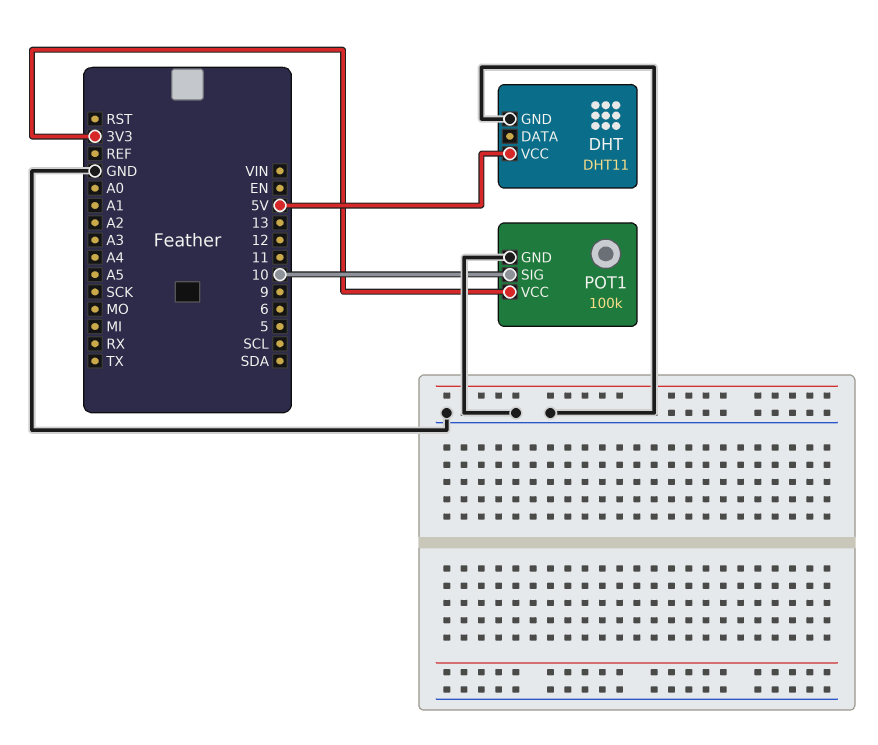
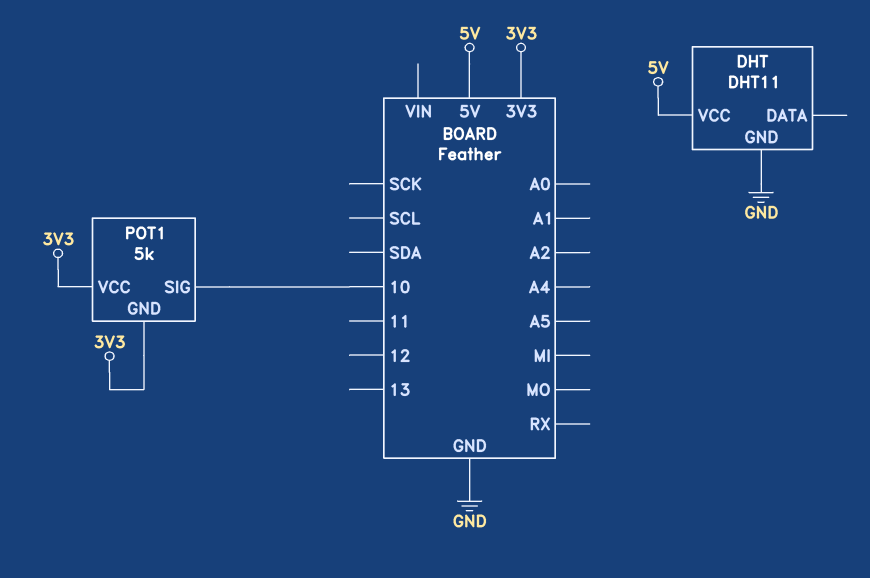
POT1: 100k -> 5k
POT1 pin GND: GND -> 3V3

